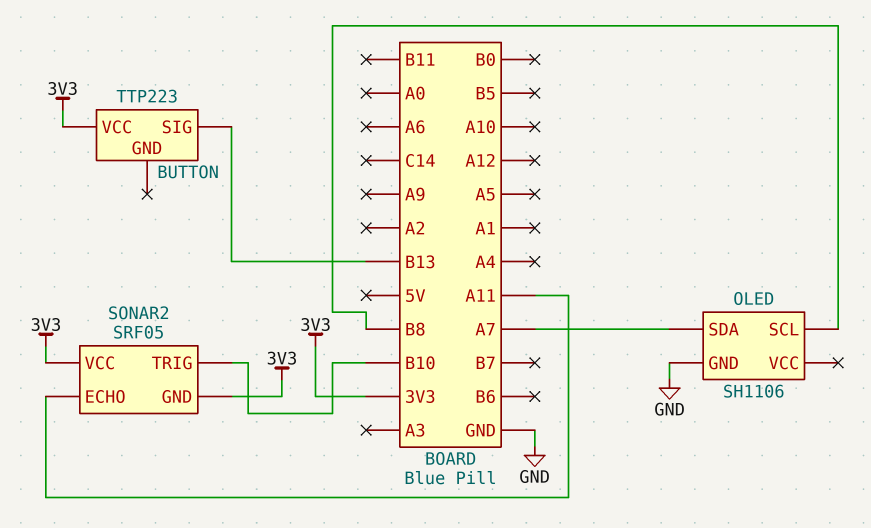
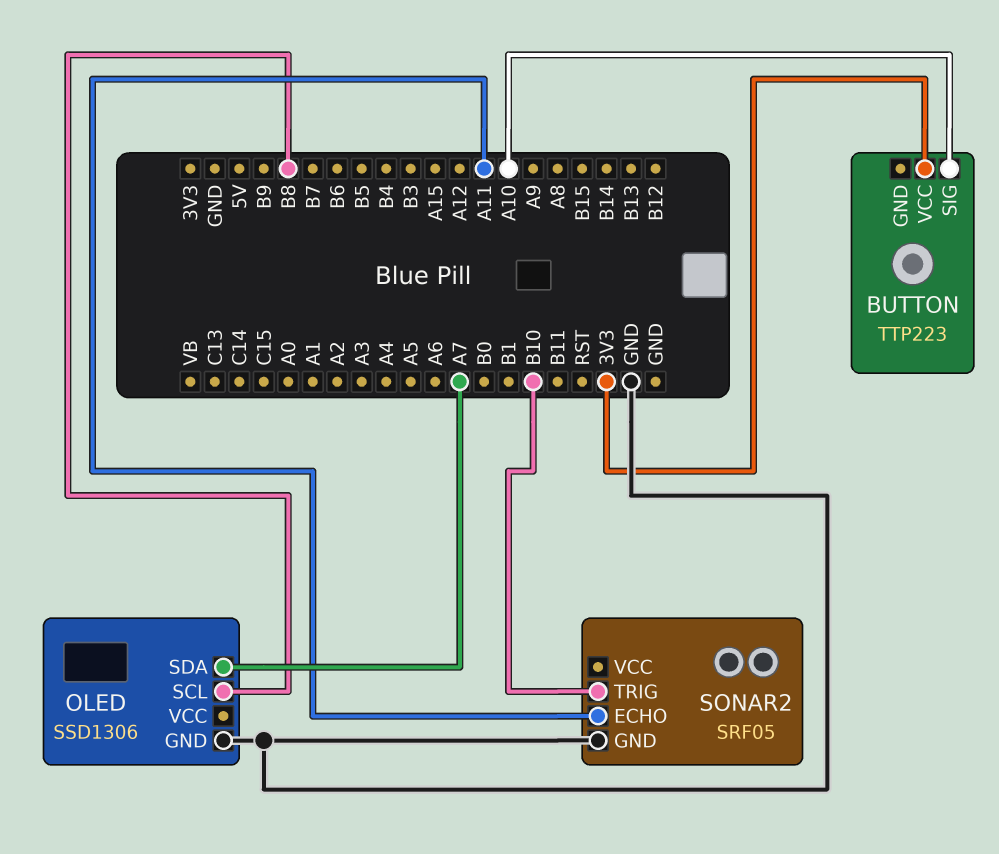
BUTTON pin SIG: B13 -> A10
OLED: SH1106 -> SSD1306
SONAR2 pin GND: 3V3 -> GND
SONAR2 pin VCC: 3V3 -> none

